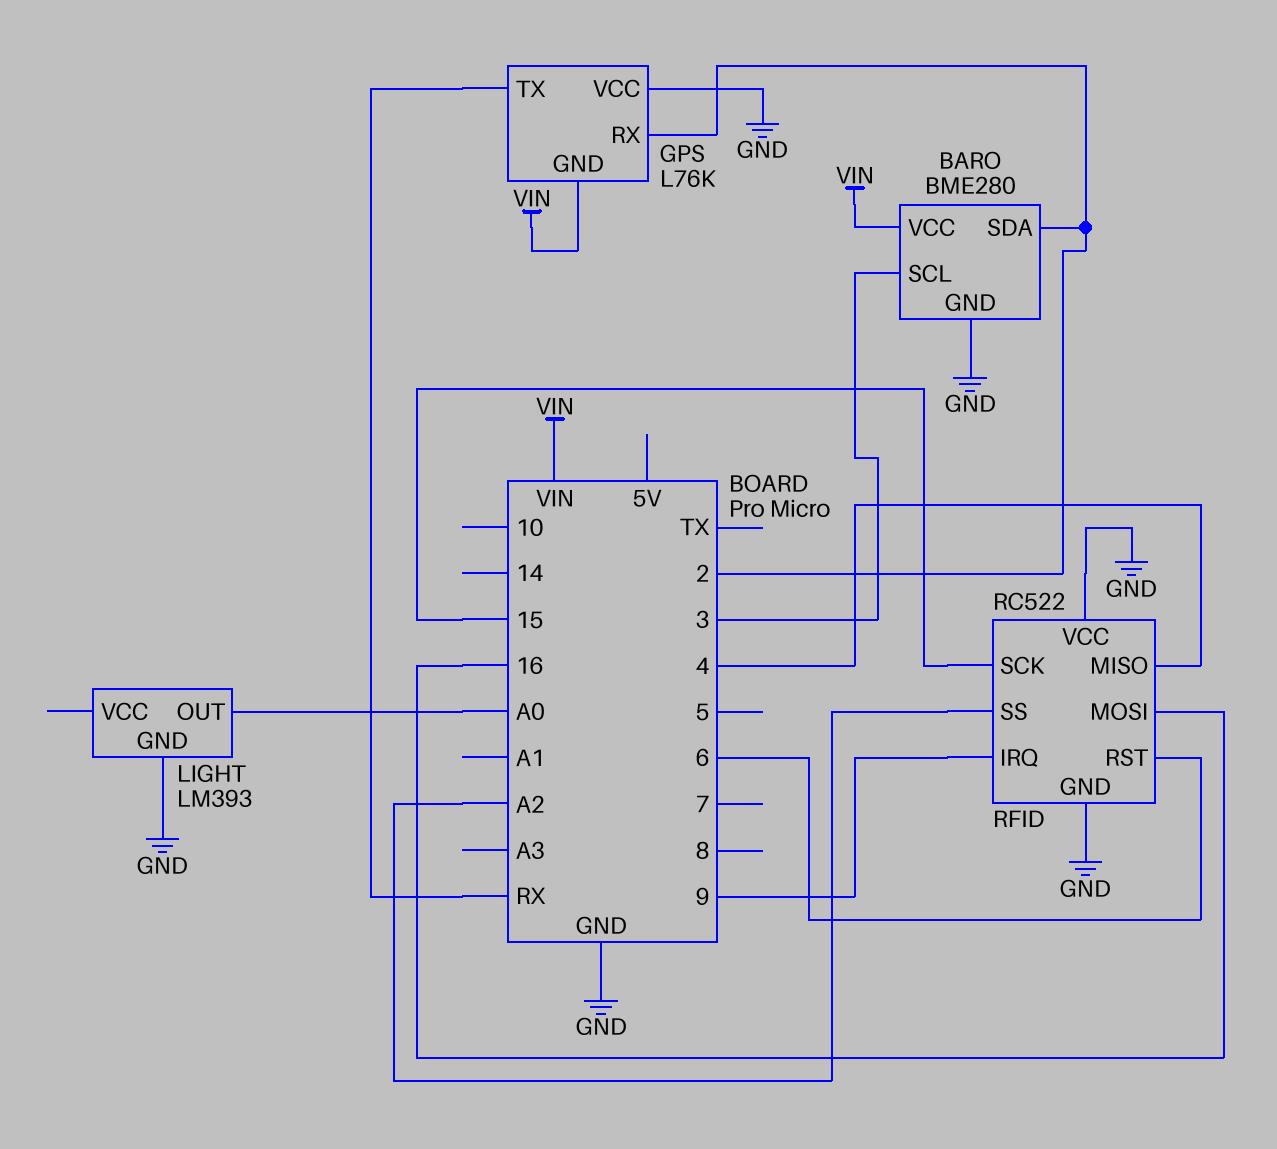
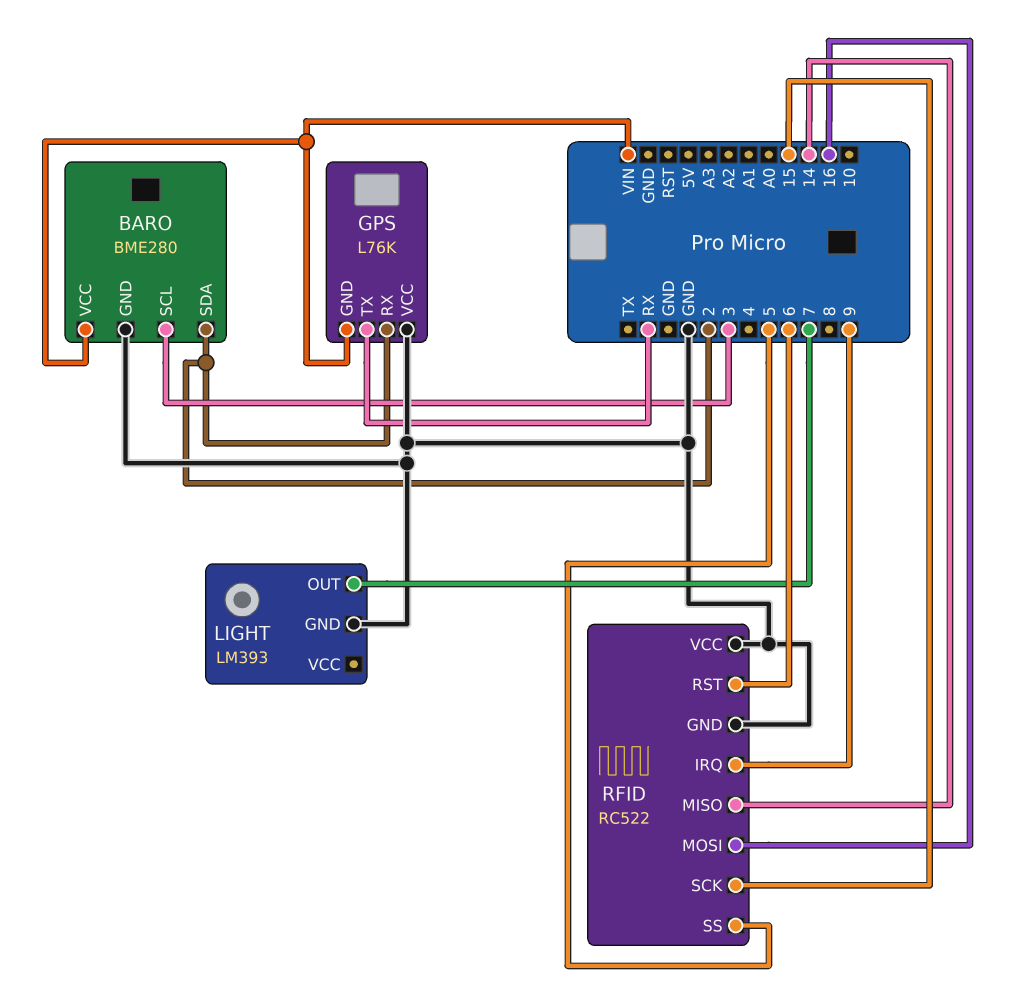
LIGHT pin OUT: A0 -> 7
RFID pin MISO: 4 -> 14
RFID pin SS: A2 -> 5

